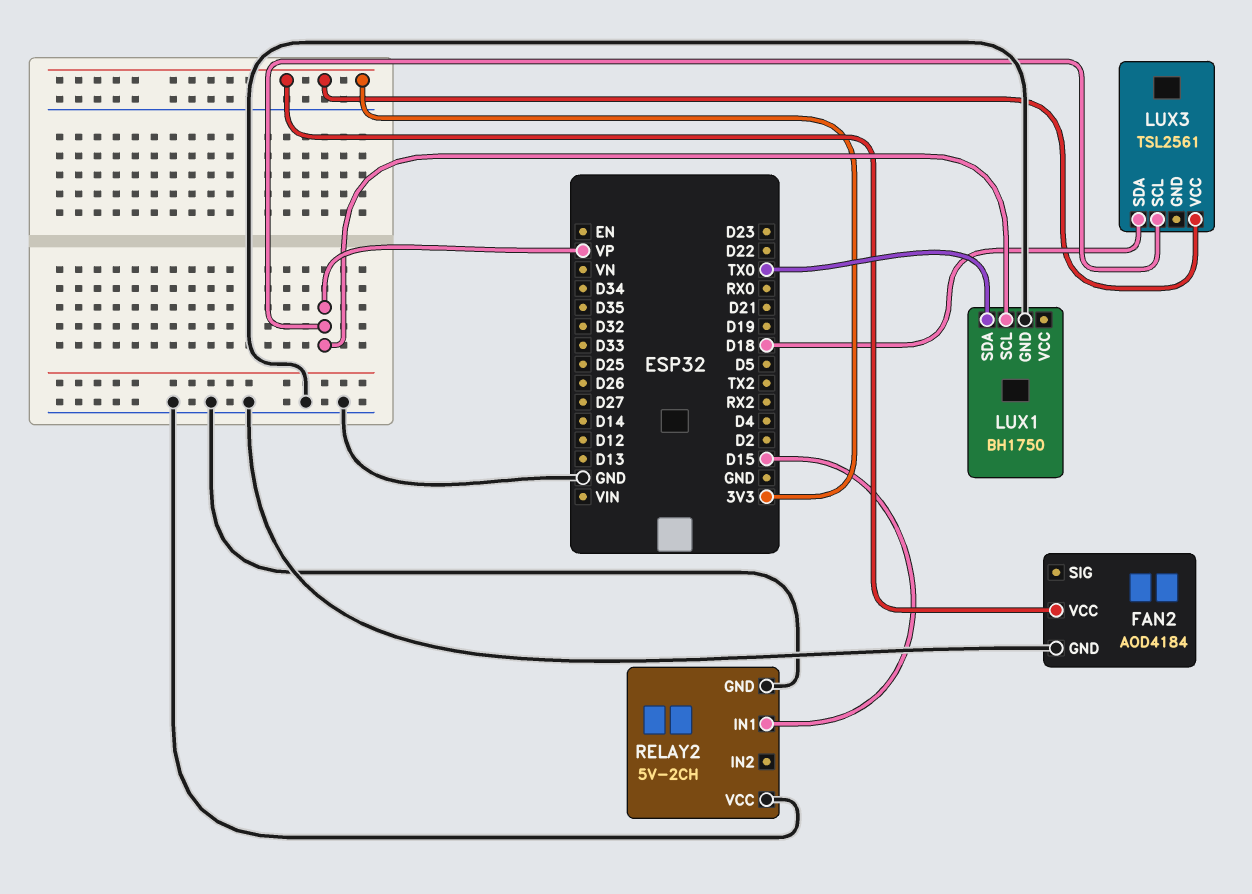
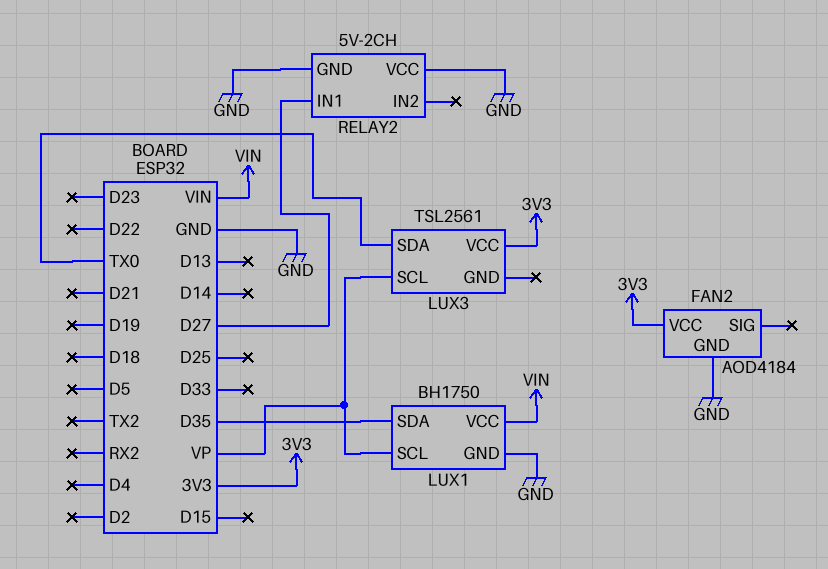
LUX1 pin SDA: TX0 -> D35
LUX1 pin VCC: none -> VIN
LUX3 pin SDA: D18 -> TX0
RELAY2 pin IN1: D15 -> D27

